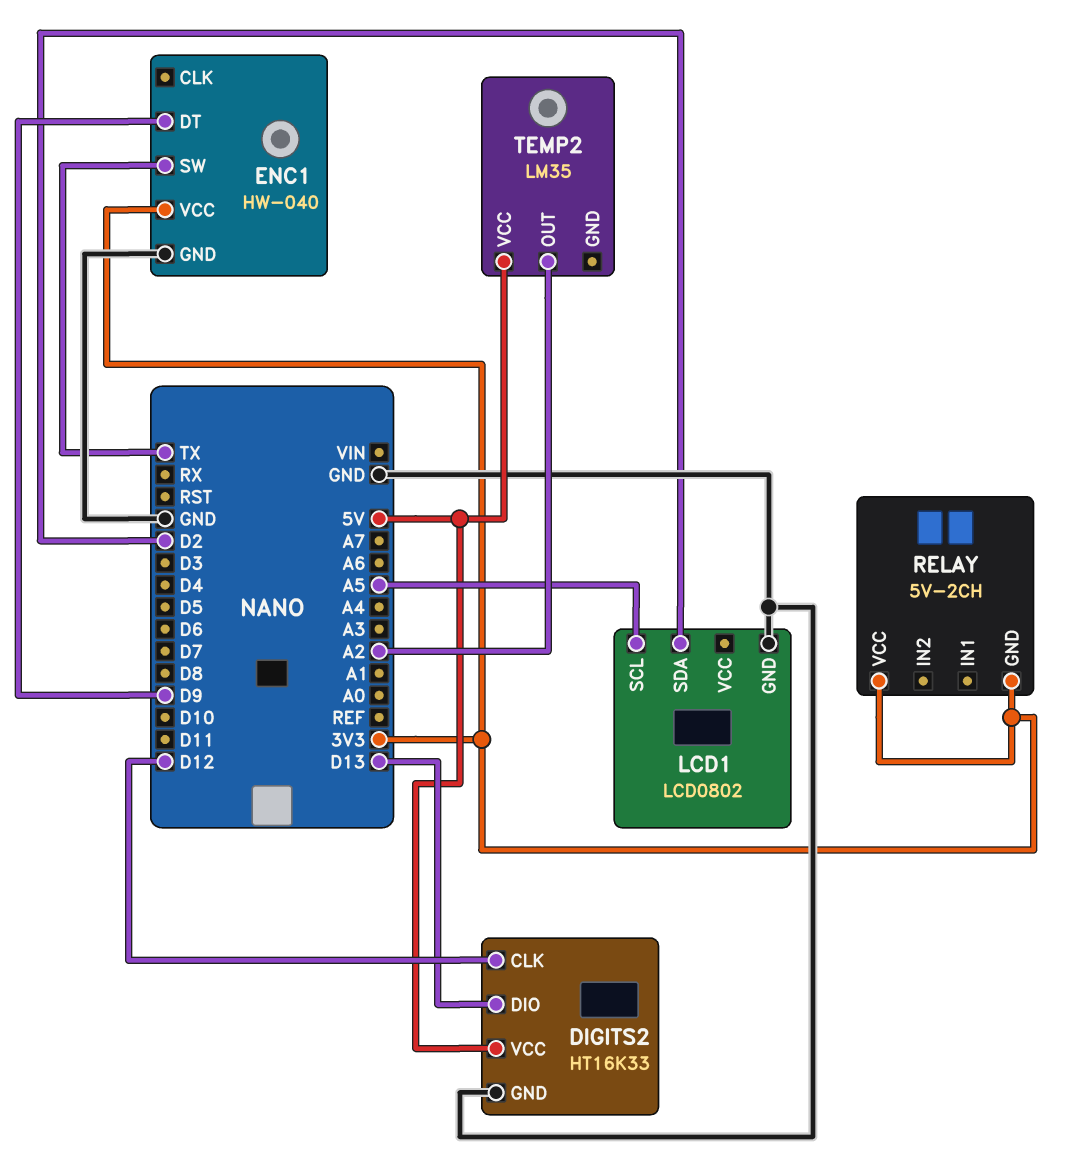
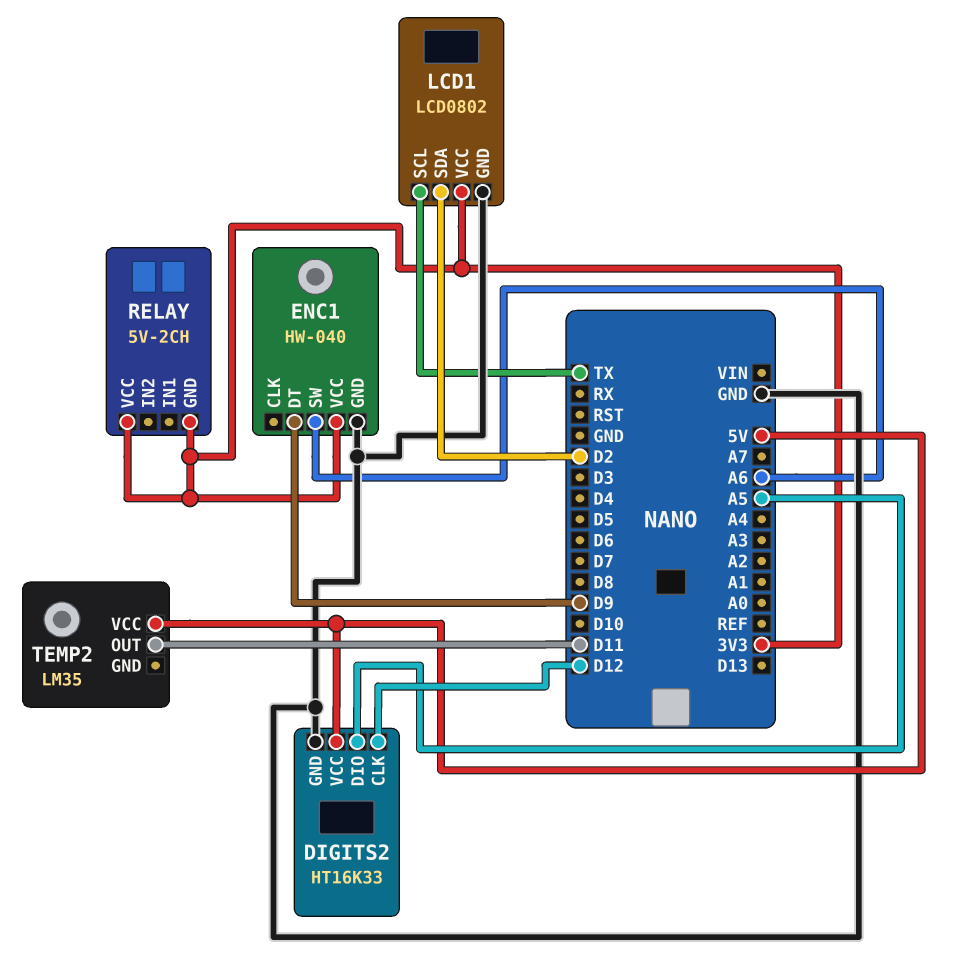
DIGITS2 pin DIO: D13 -> A5
ENC1 pin SW: TX -> A6
LCD1 pin SCL: A5 -> TX
LCD1 pin VCC: none -> 3V3
TEMP2 pin OUT: A2 -> D11

